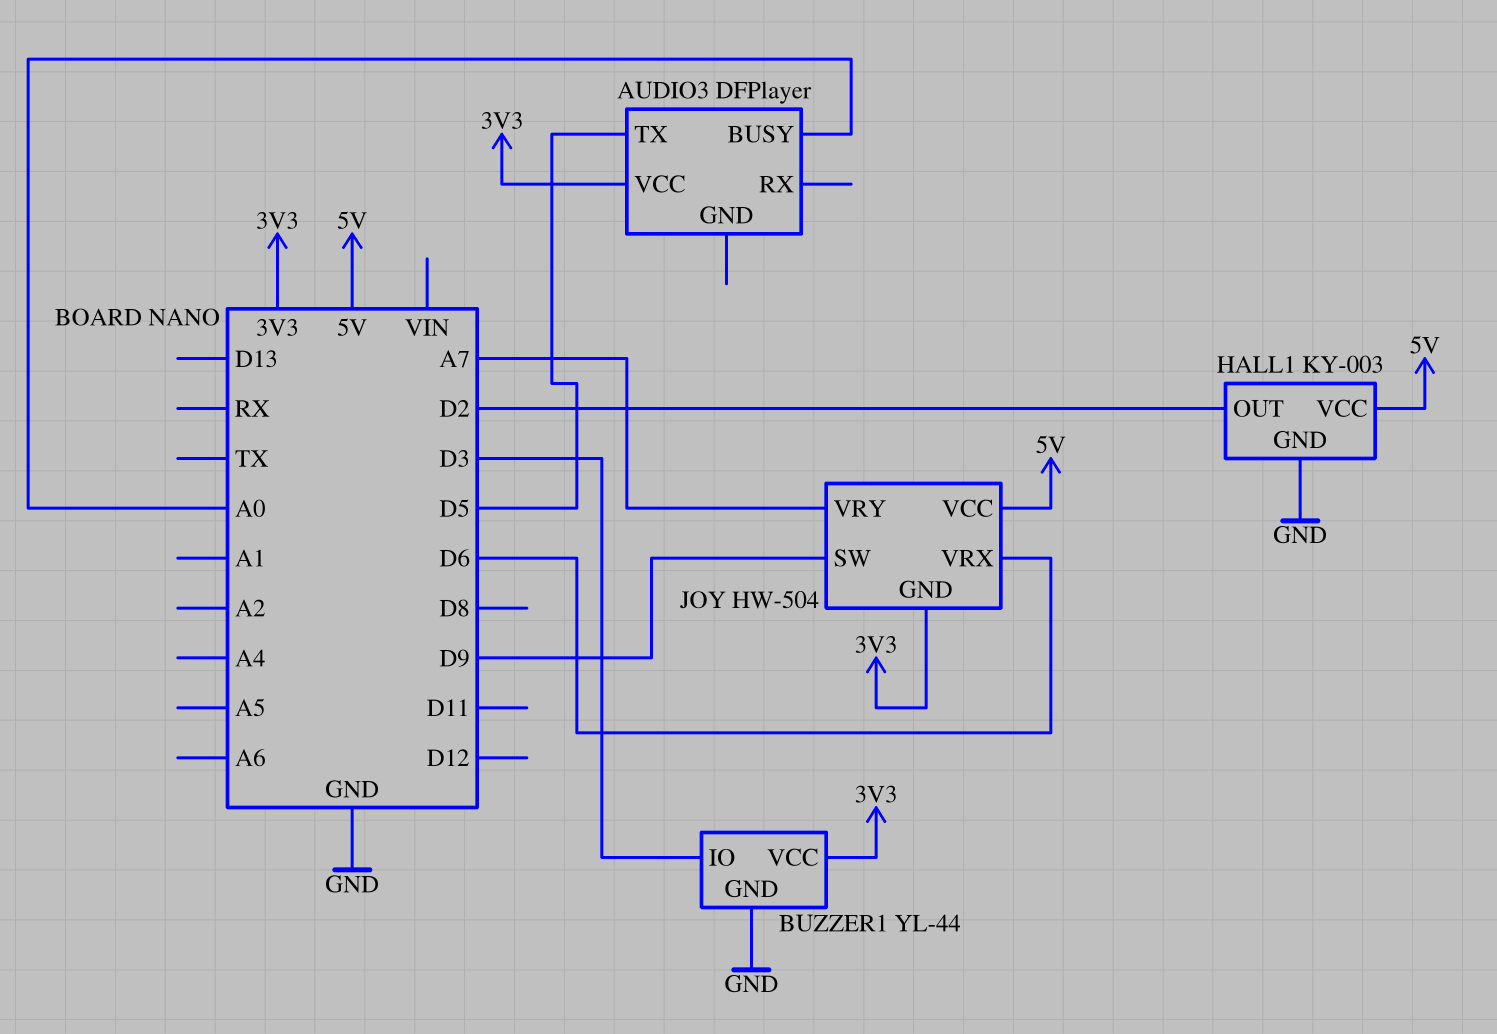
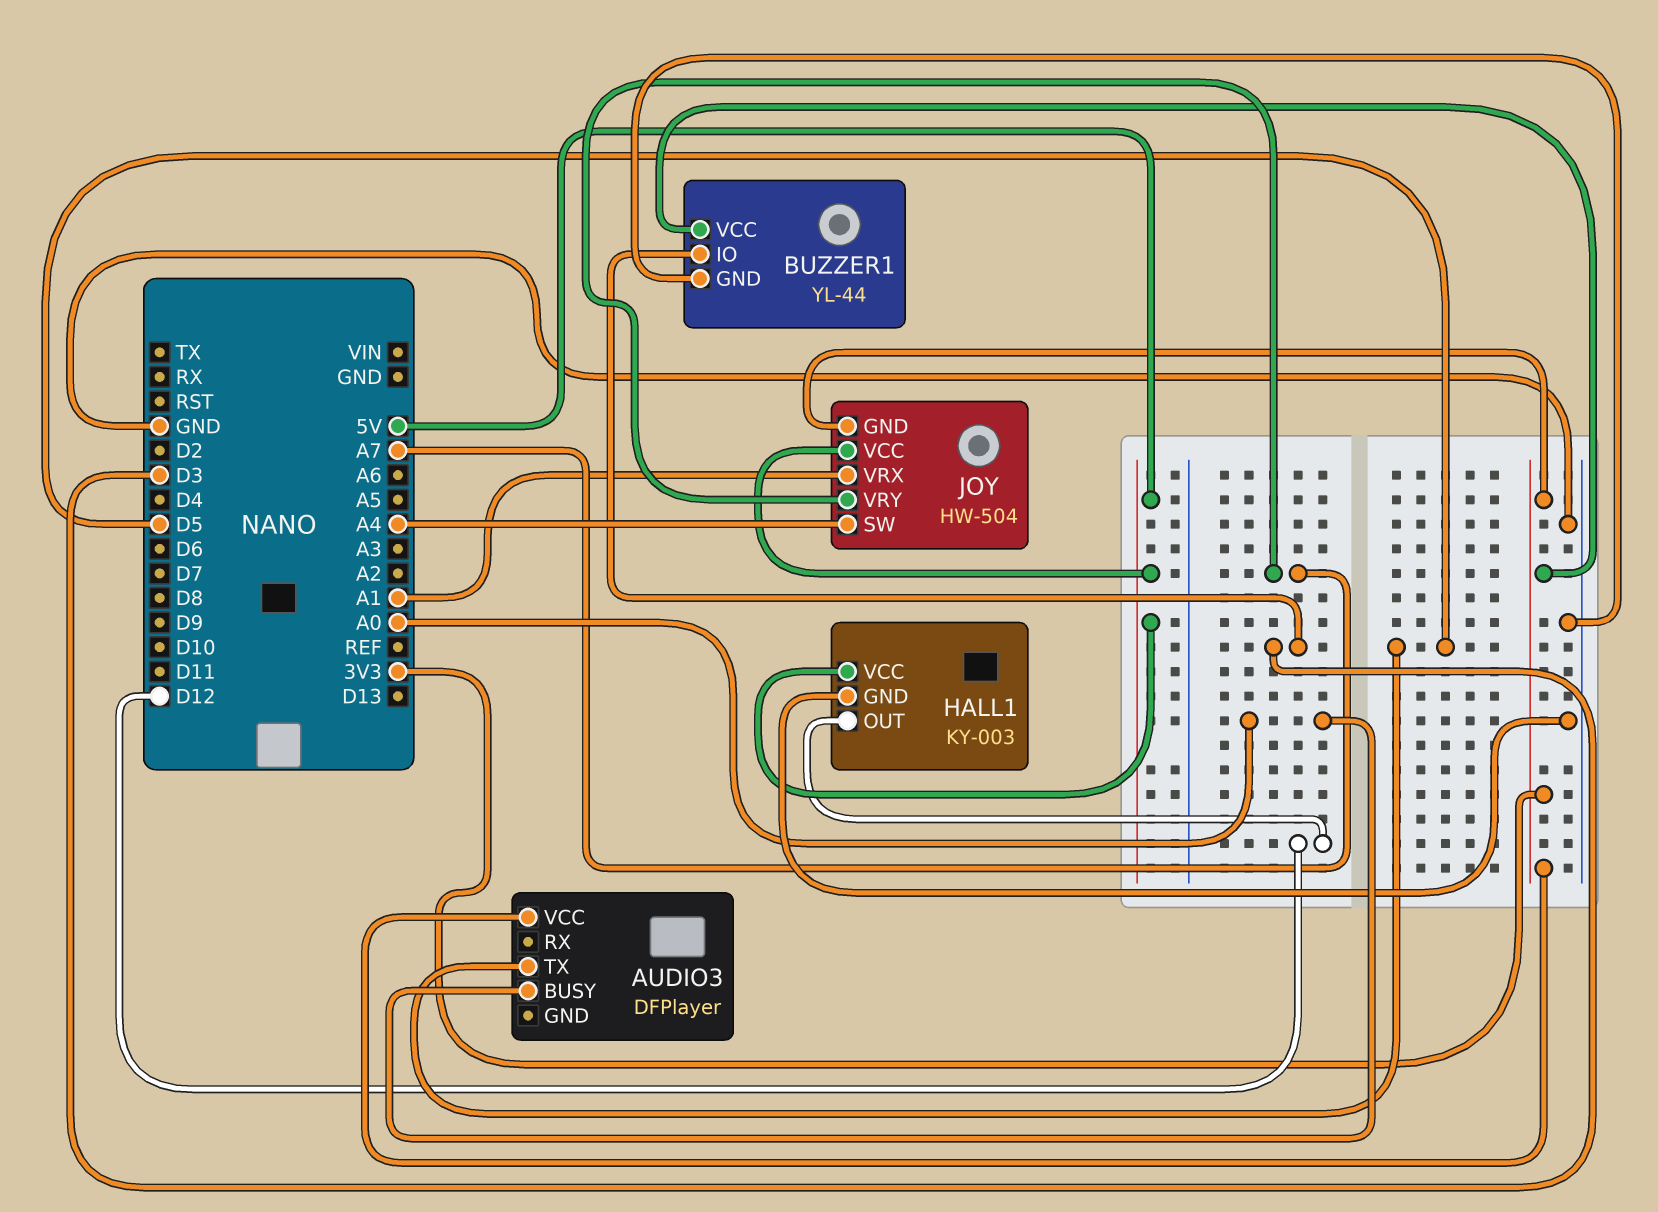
HALL1 pin OUT: D2 -> D12
JOY pin SW: D9 -> A4
JOY pin VRX: D6 -> A1

